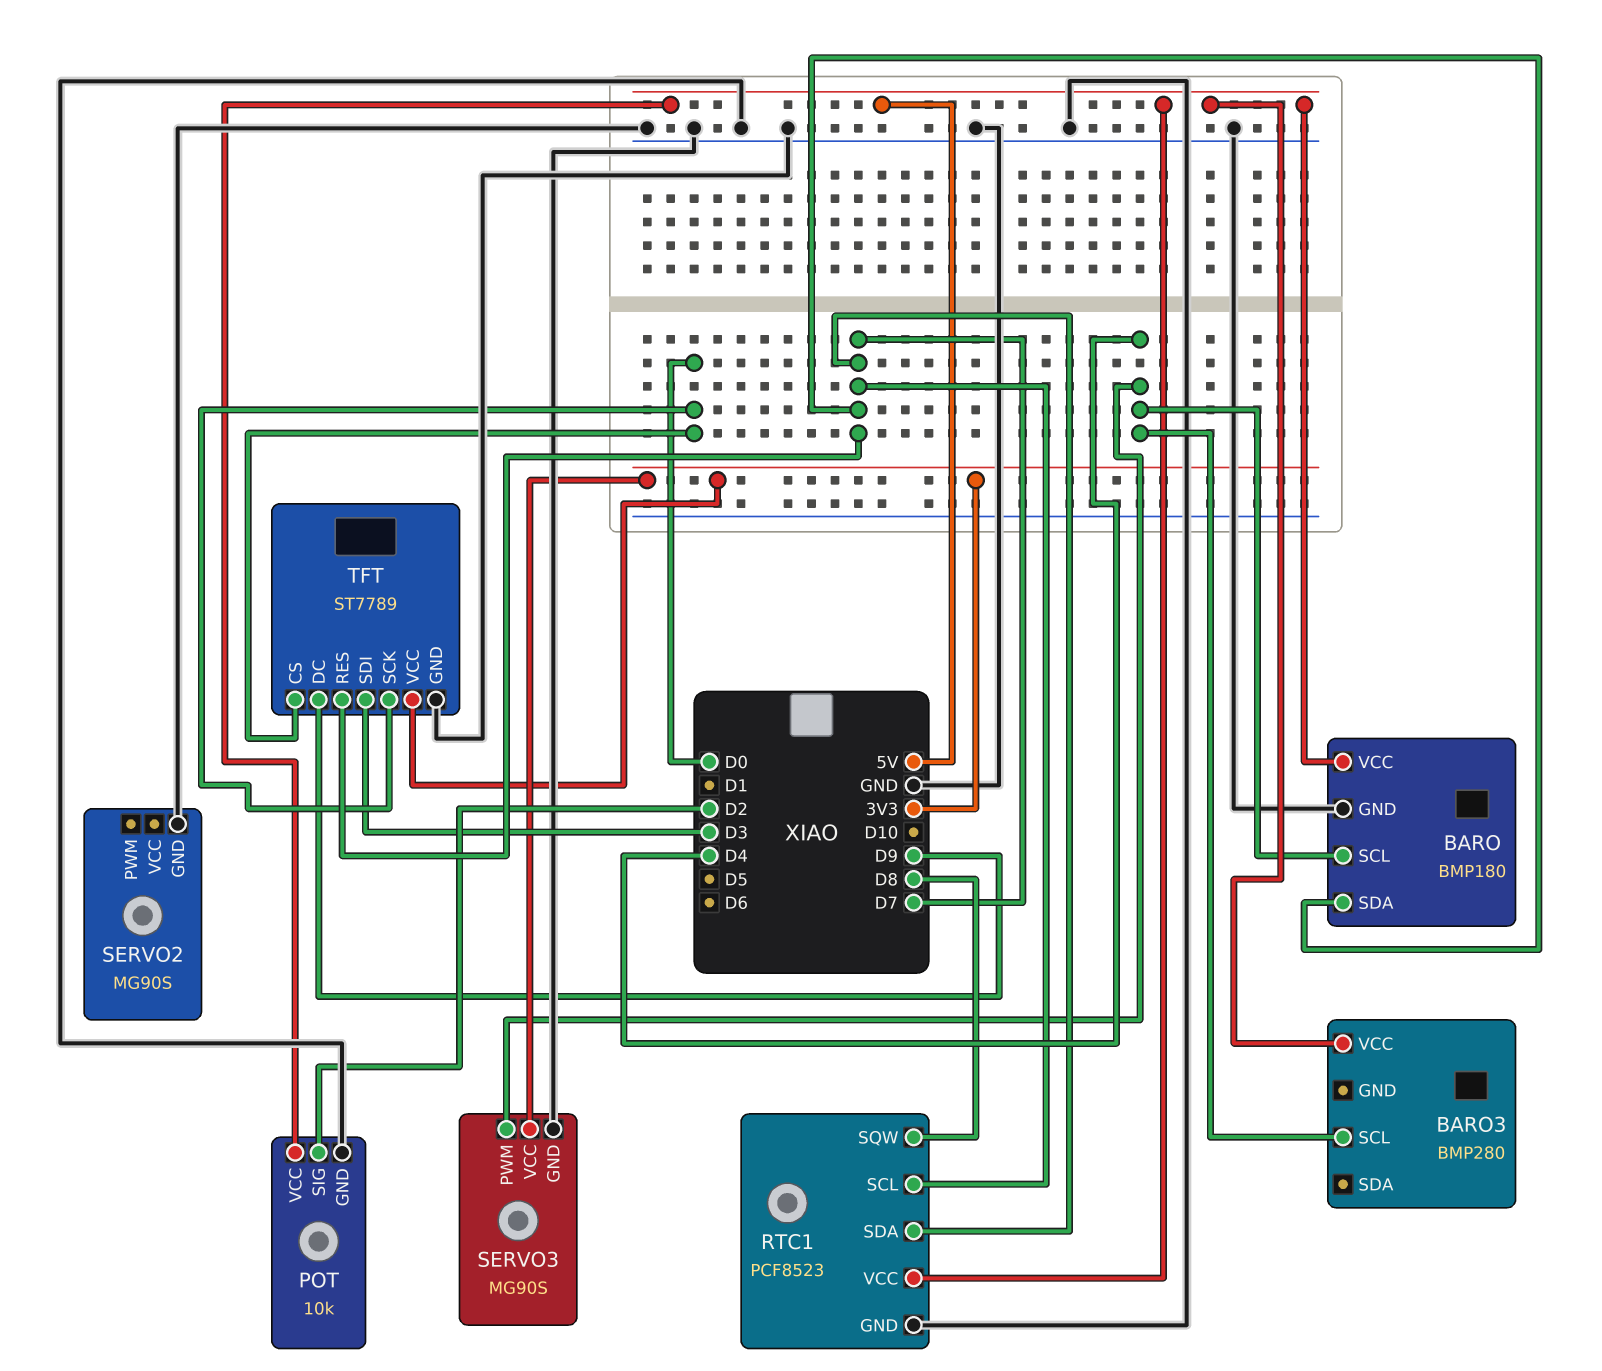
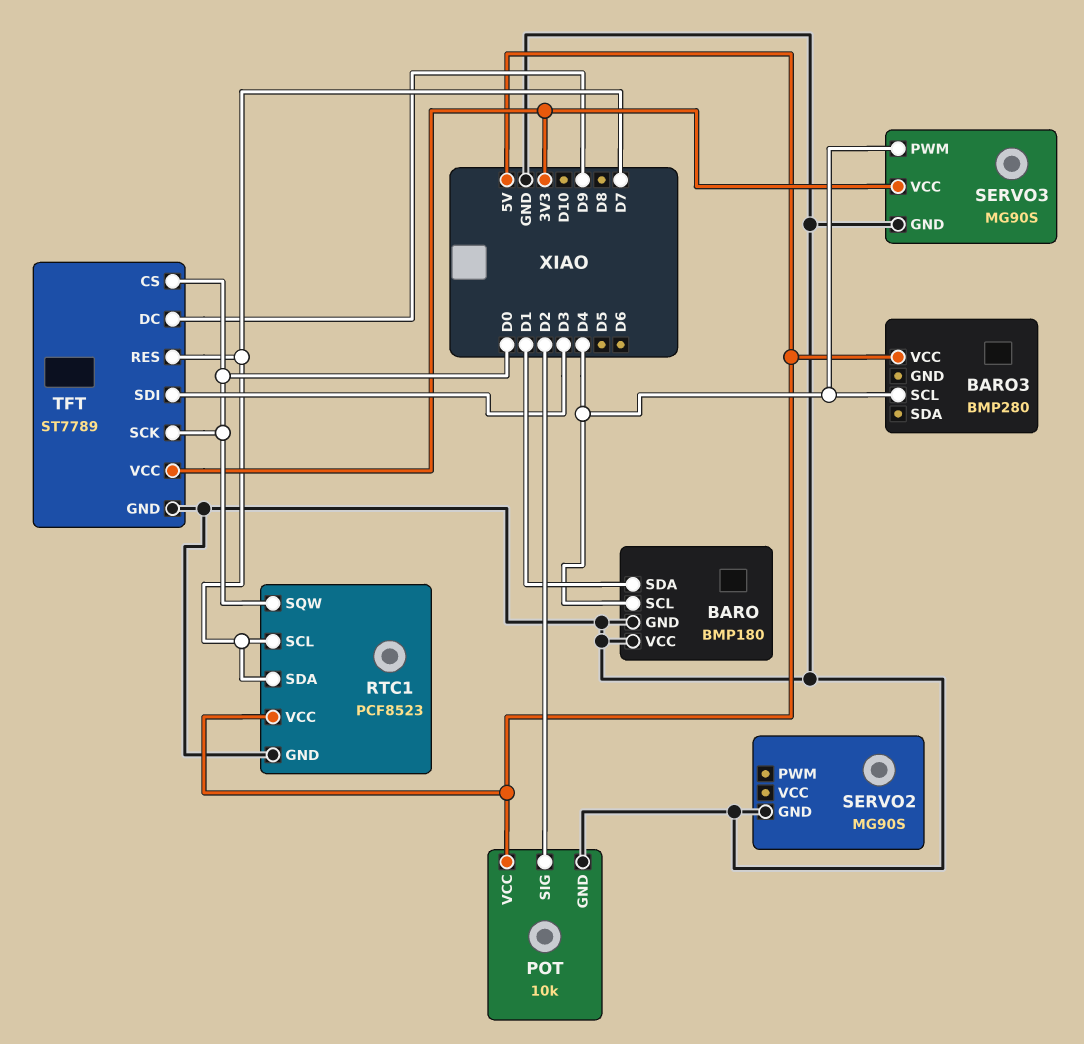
BARO pin SDA: D7 -> D1
BARO pin VCC: 5V -> GND
RTC1 pin SQW: D8 -> D0

